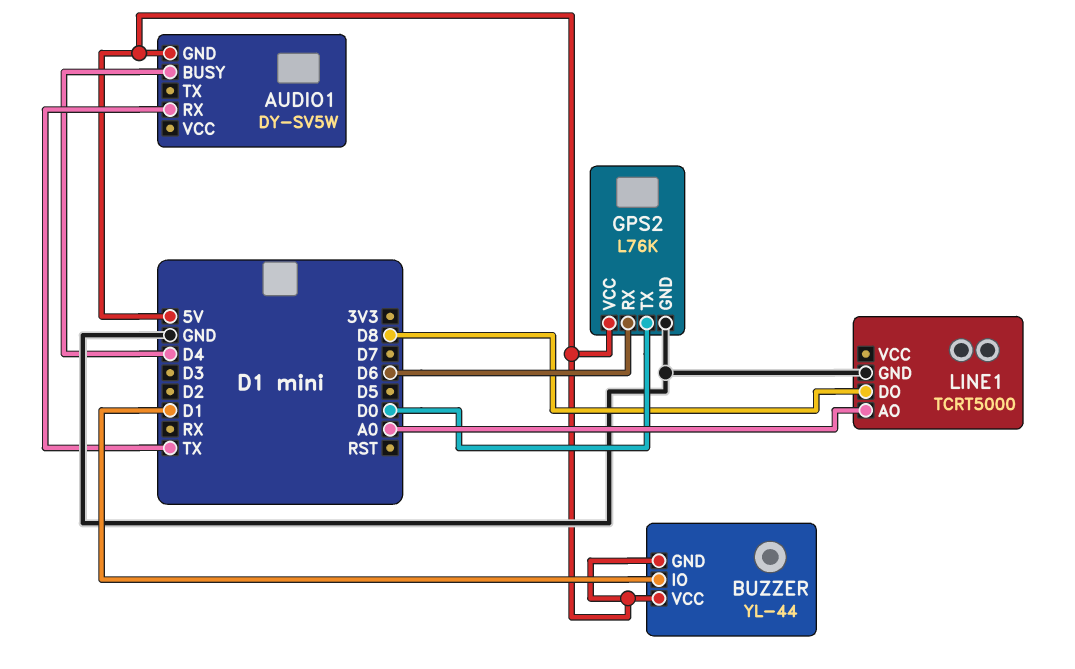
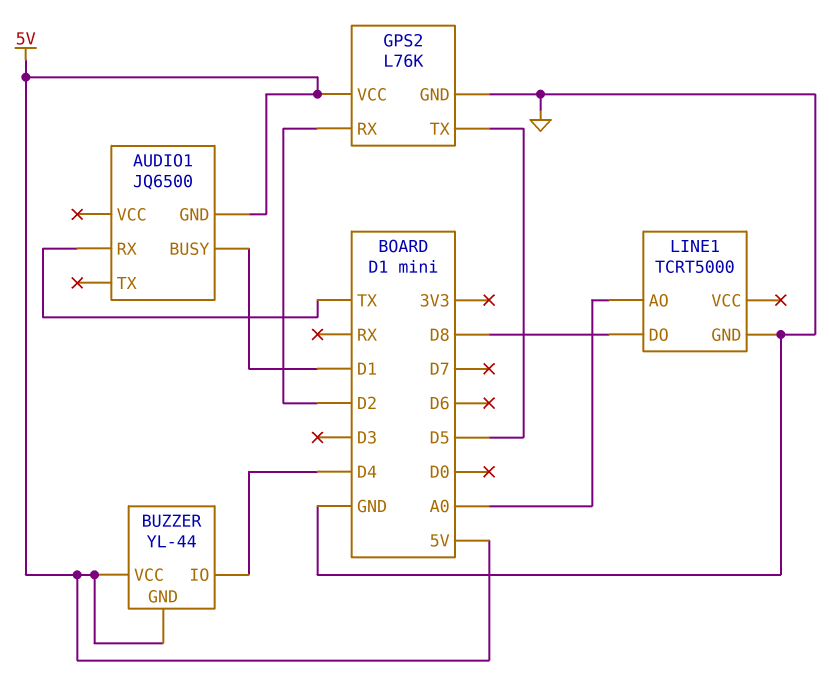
AUDIO1: DY-SV5W -> JQ6500
AUDIO1 pin BUSY: D4 -> D1
BUZZER pin IO: D1 -> D4
GPS2 pin RX: D6 -> D2
GPS2 pin TX: D0 -> D5

